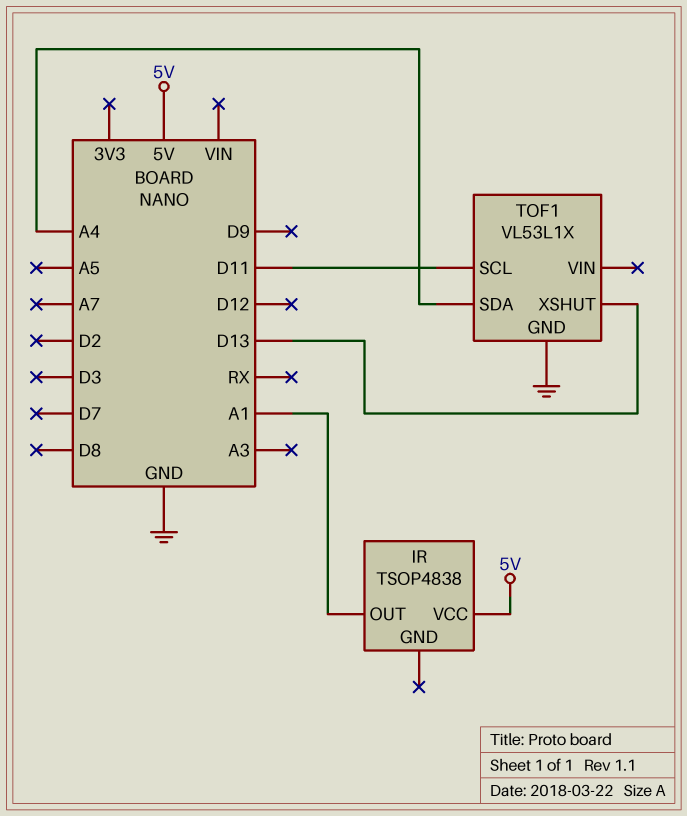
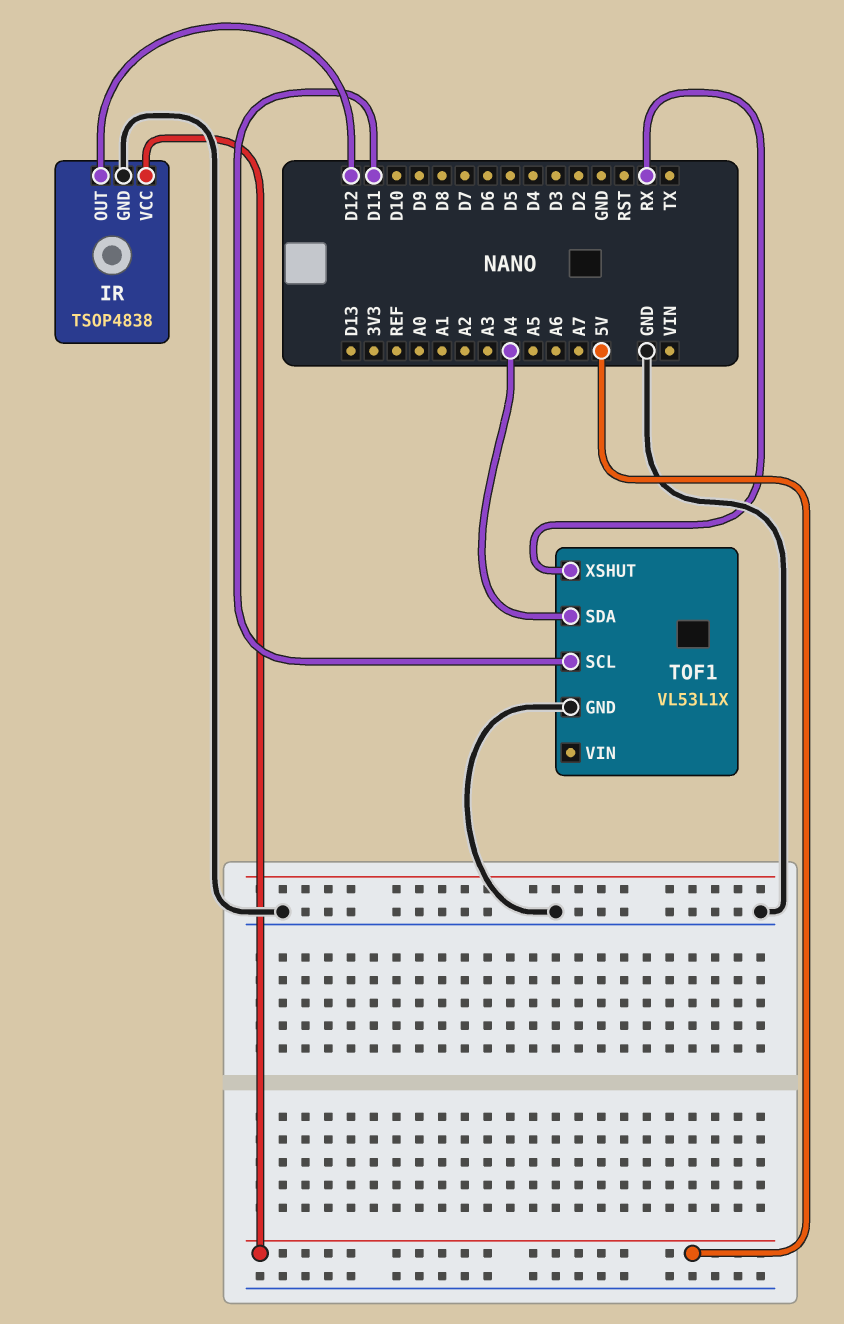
IR pin GND: none -> GND
IR pin OUT: A1 -> D12
TOF1 pin XSHUT: D13 -> RX

